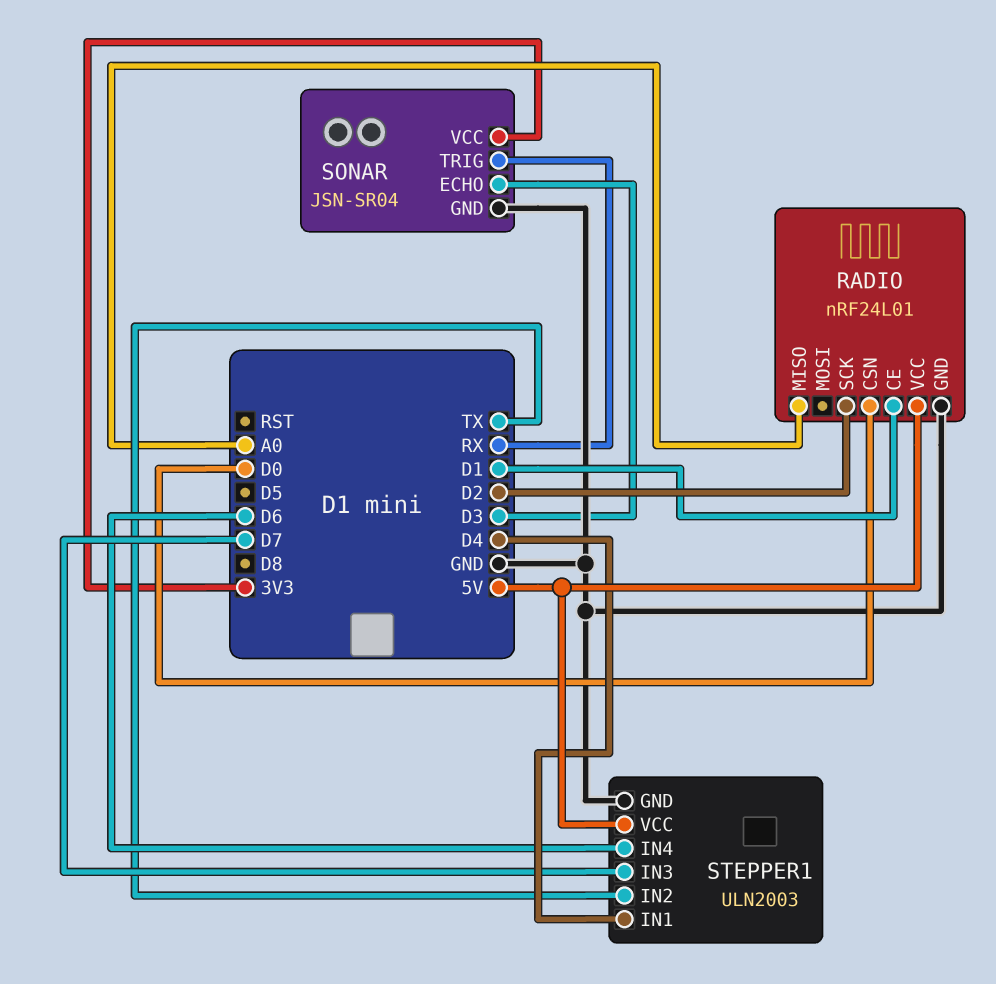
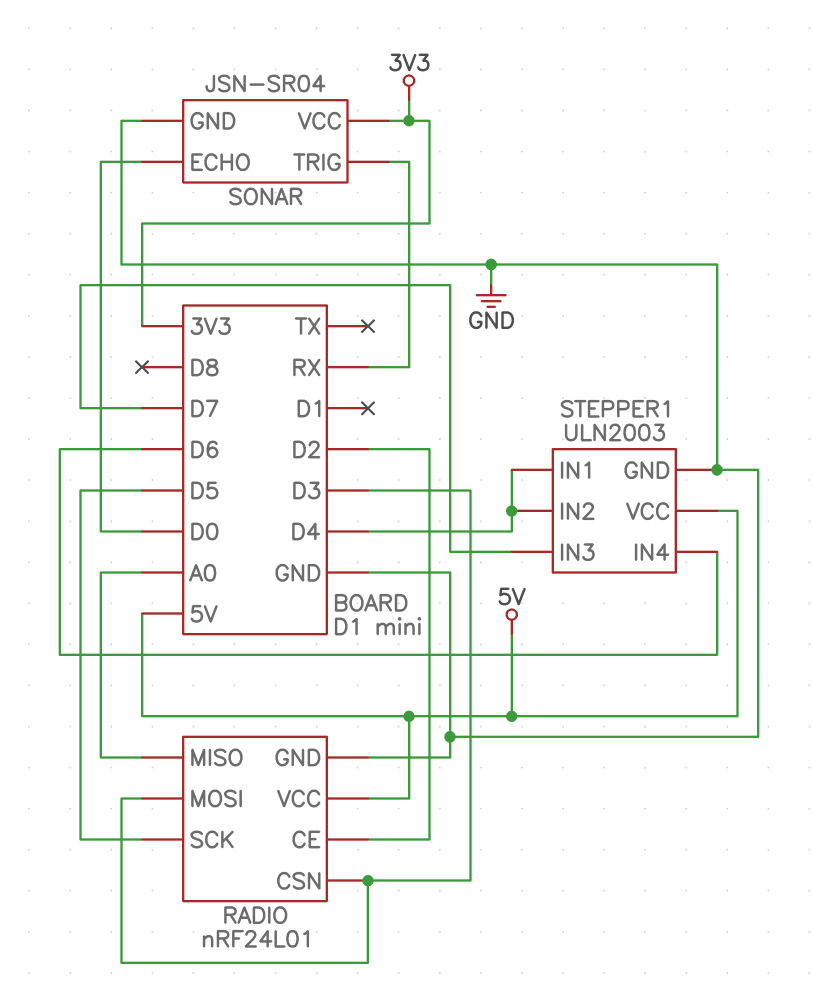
RADIO pin CE: D1 -> D2
RADIO pin CSN: D0 -> D3
RADIO pin MOSI: none -> D3
RADIO pin SCK: D2 -> D5
SONAR pin ECHO: D3 -> D0
STEPPER1 pin IN2: TX -> D4

